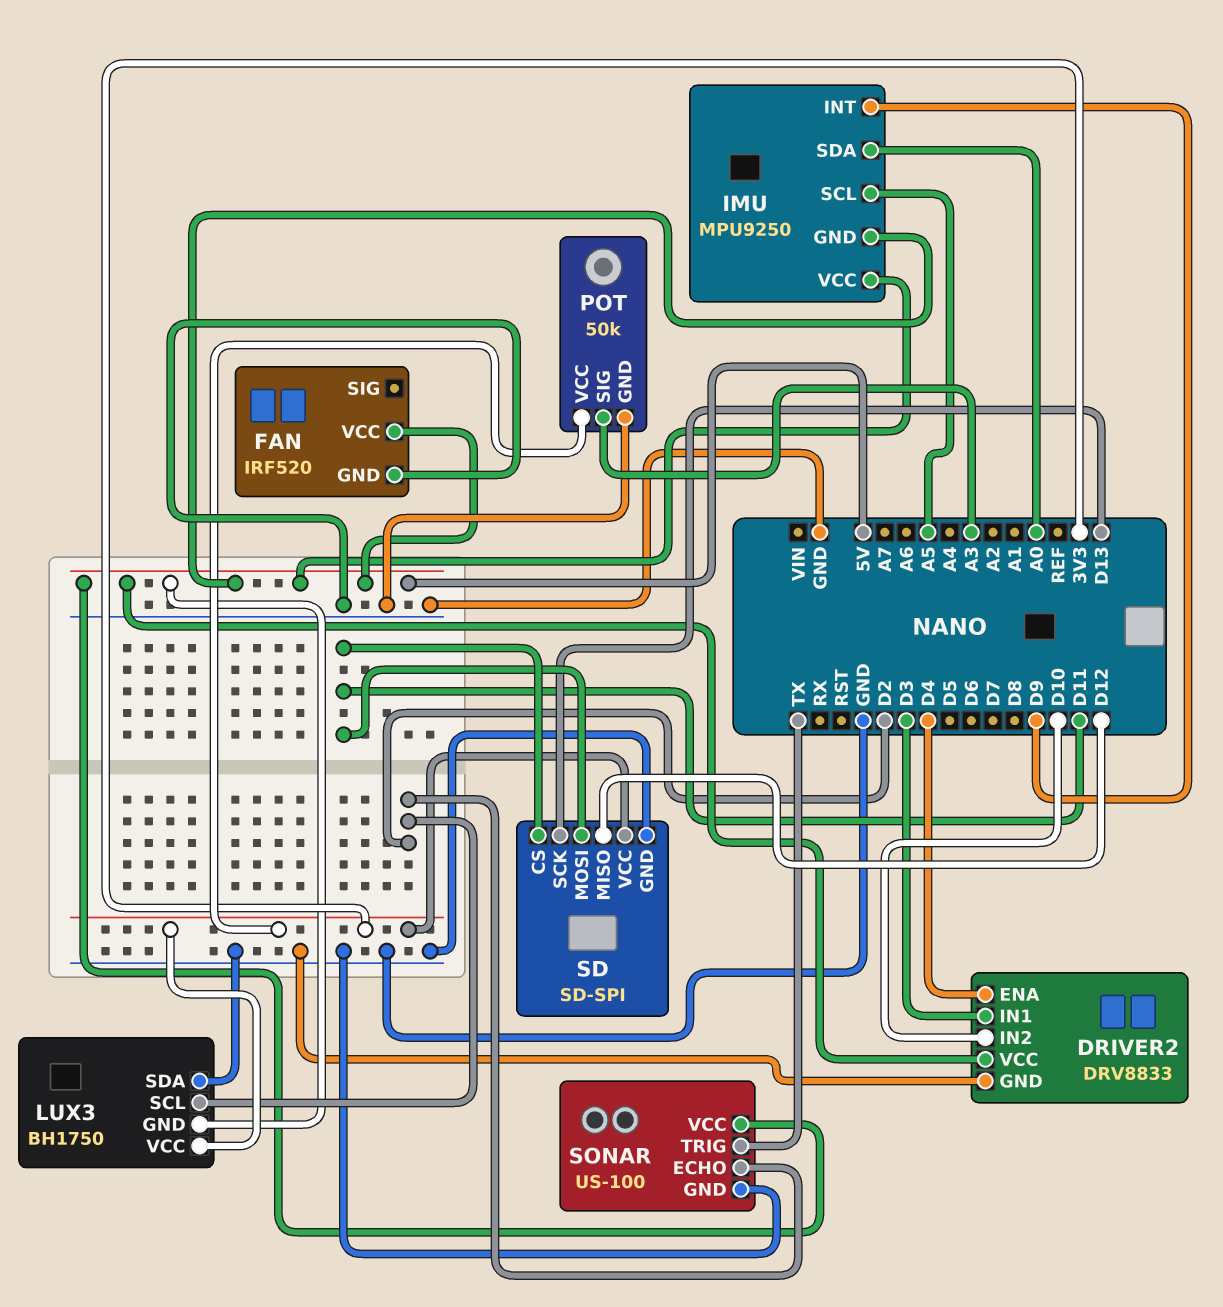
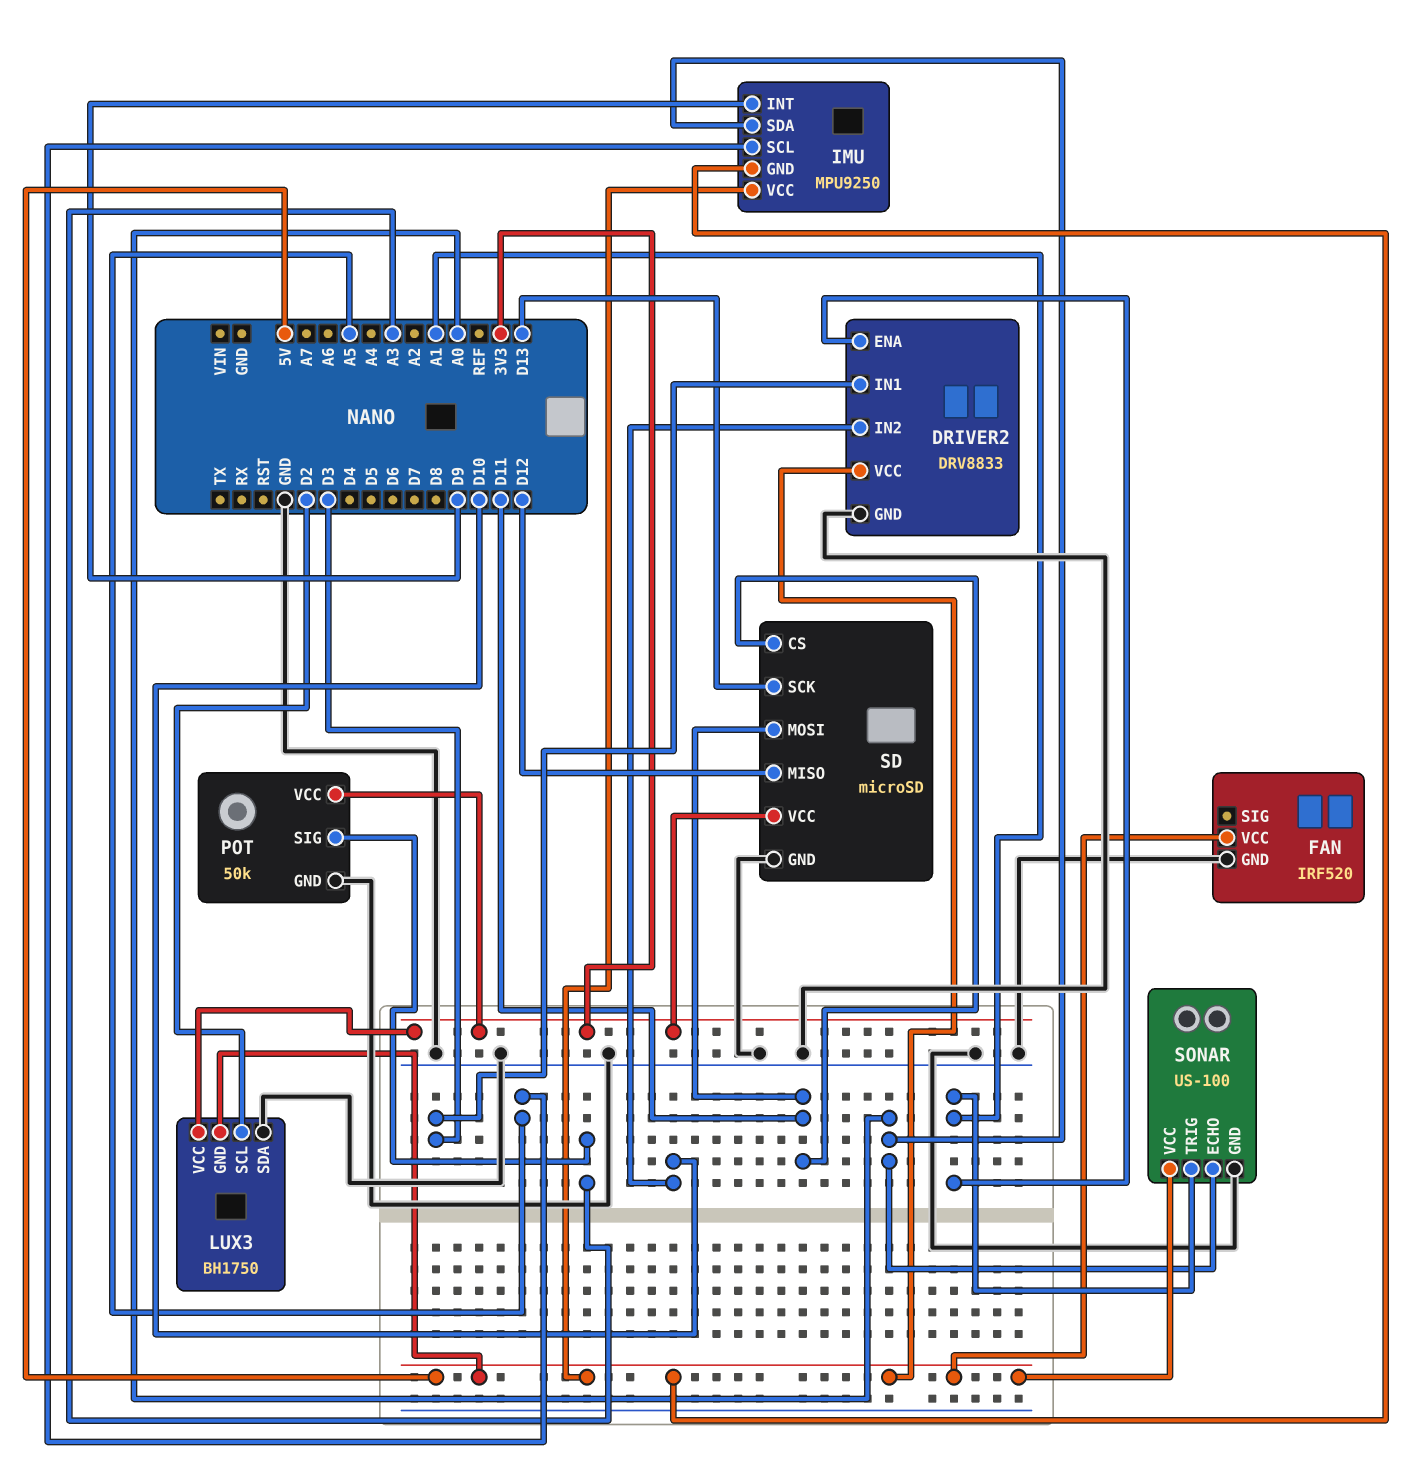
DRIVER2 pin ENA: D4 -> A1
SD: SD-SPI -> microSD
SONAR pin ECHO: D2 -> A0
SONAR pin TRIG: TX -> A1

